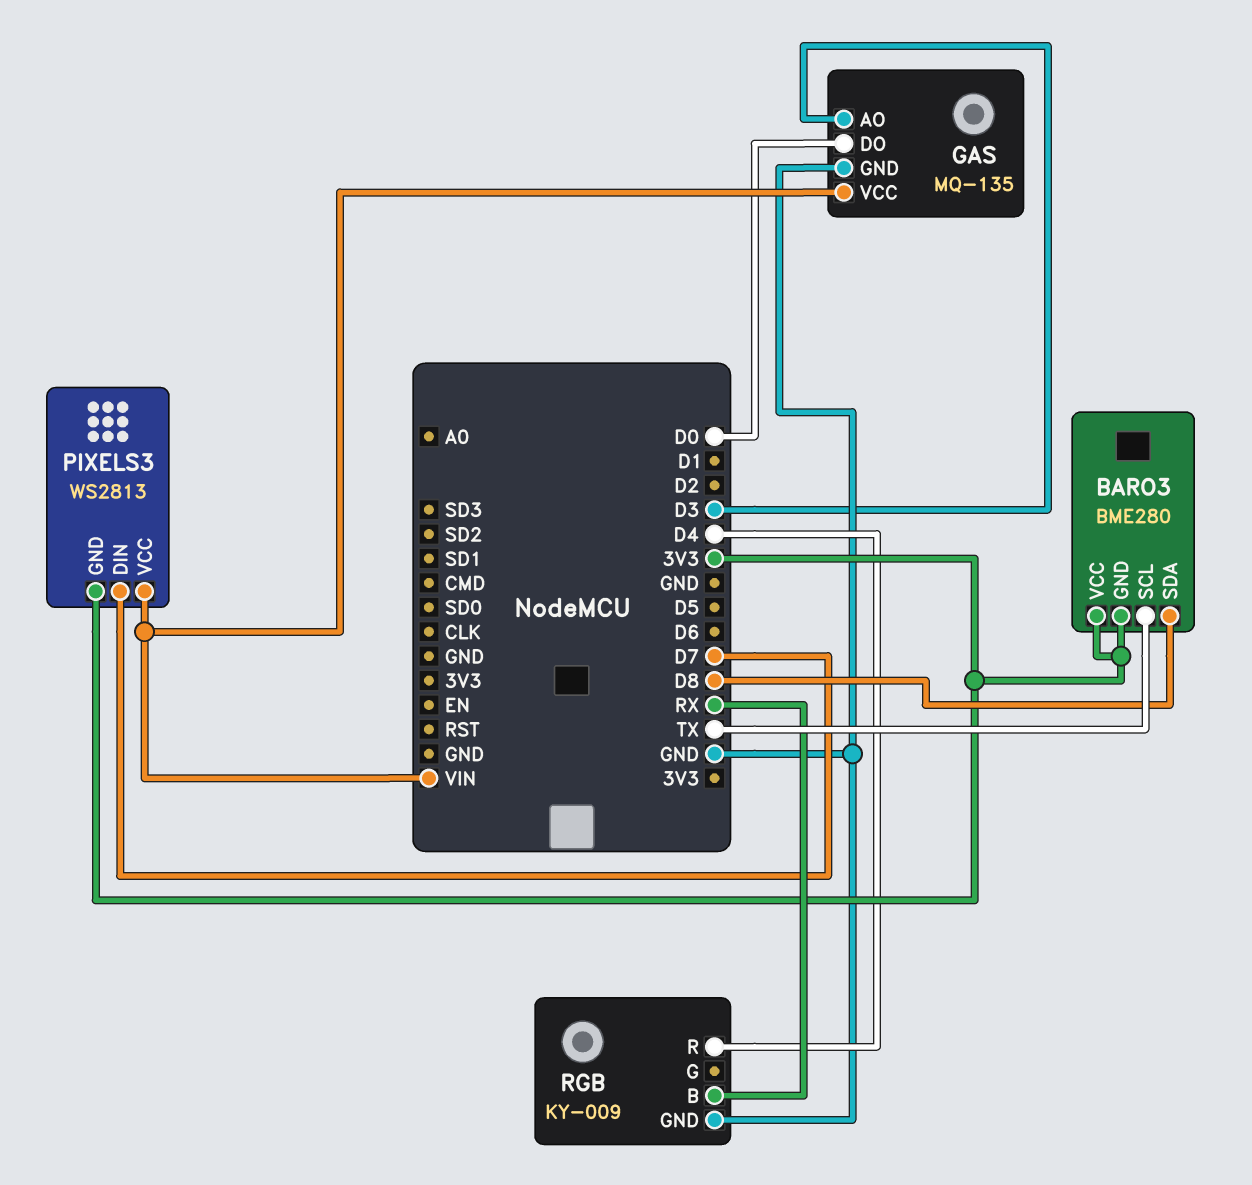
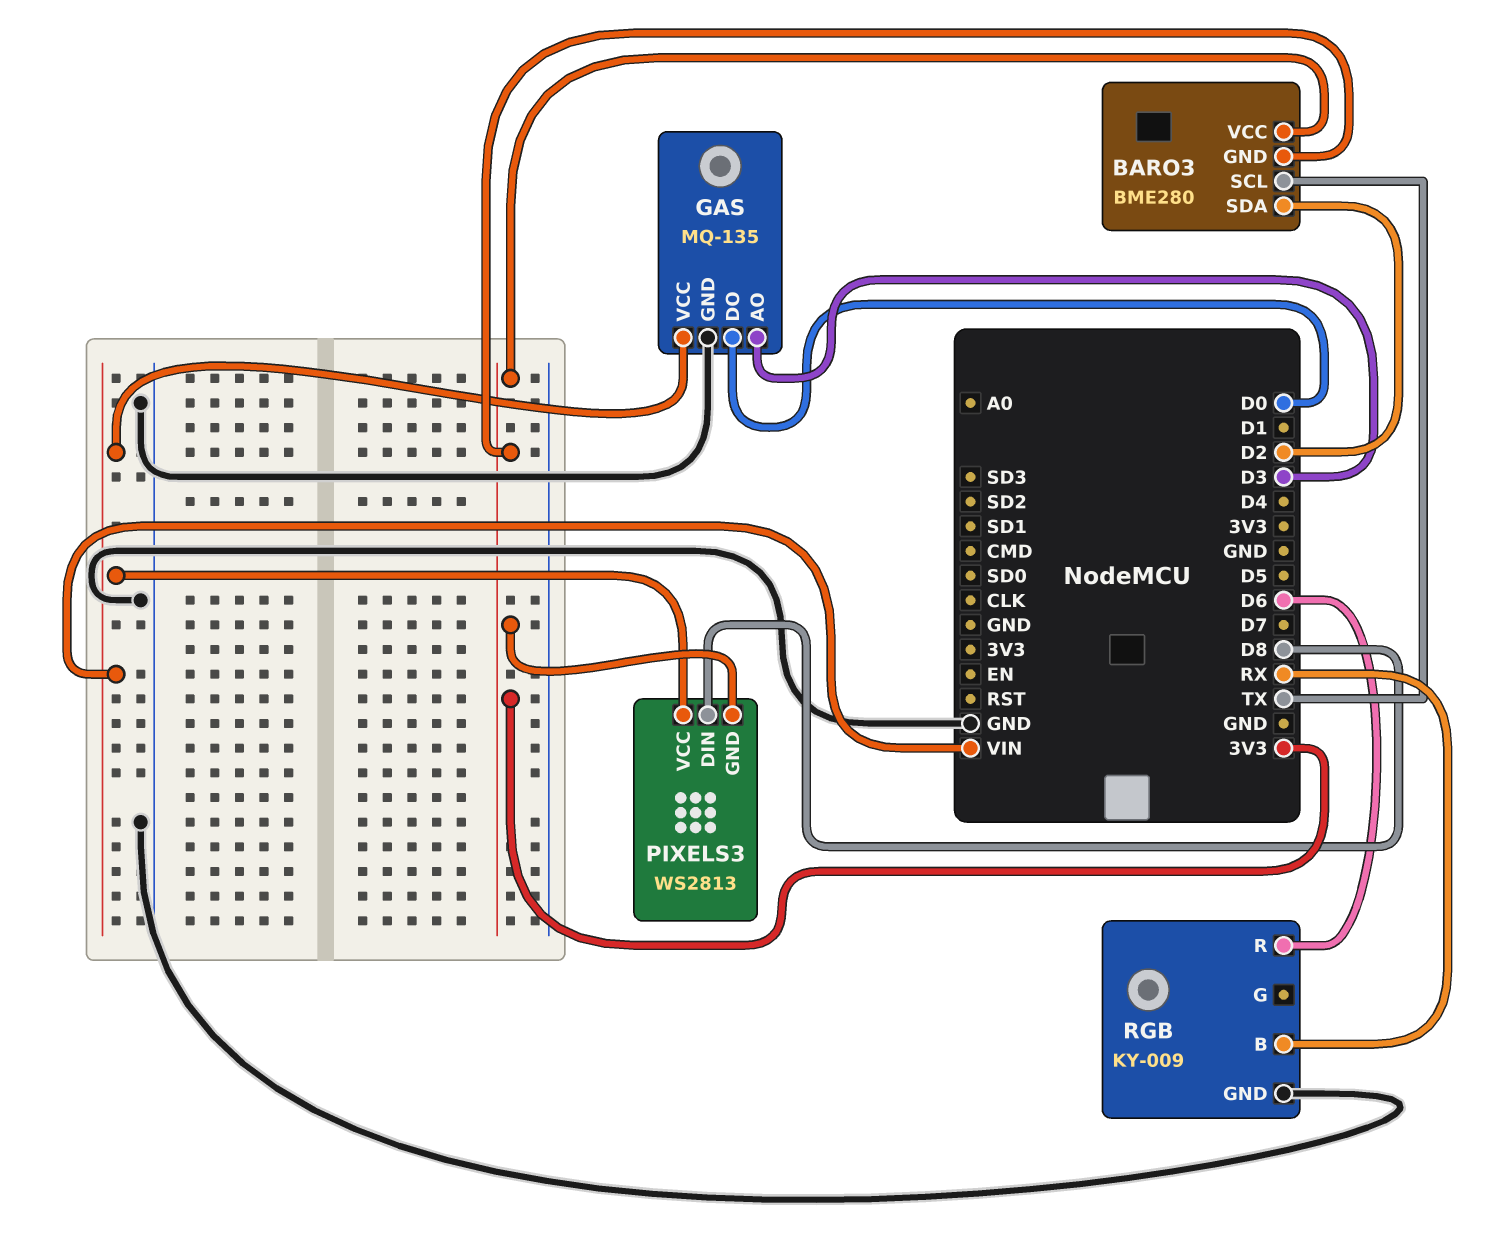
BARO3 pin SDA: D8 -> D2
PIXELS3 pin DIN: D7 -> D8
RGB pin R: D4 -> D6

